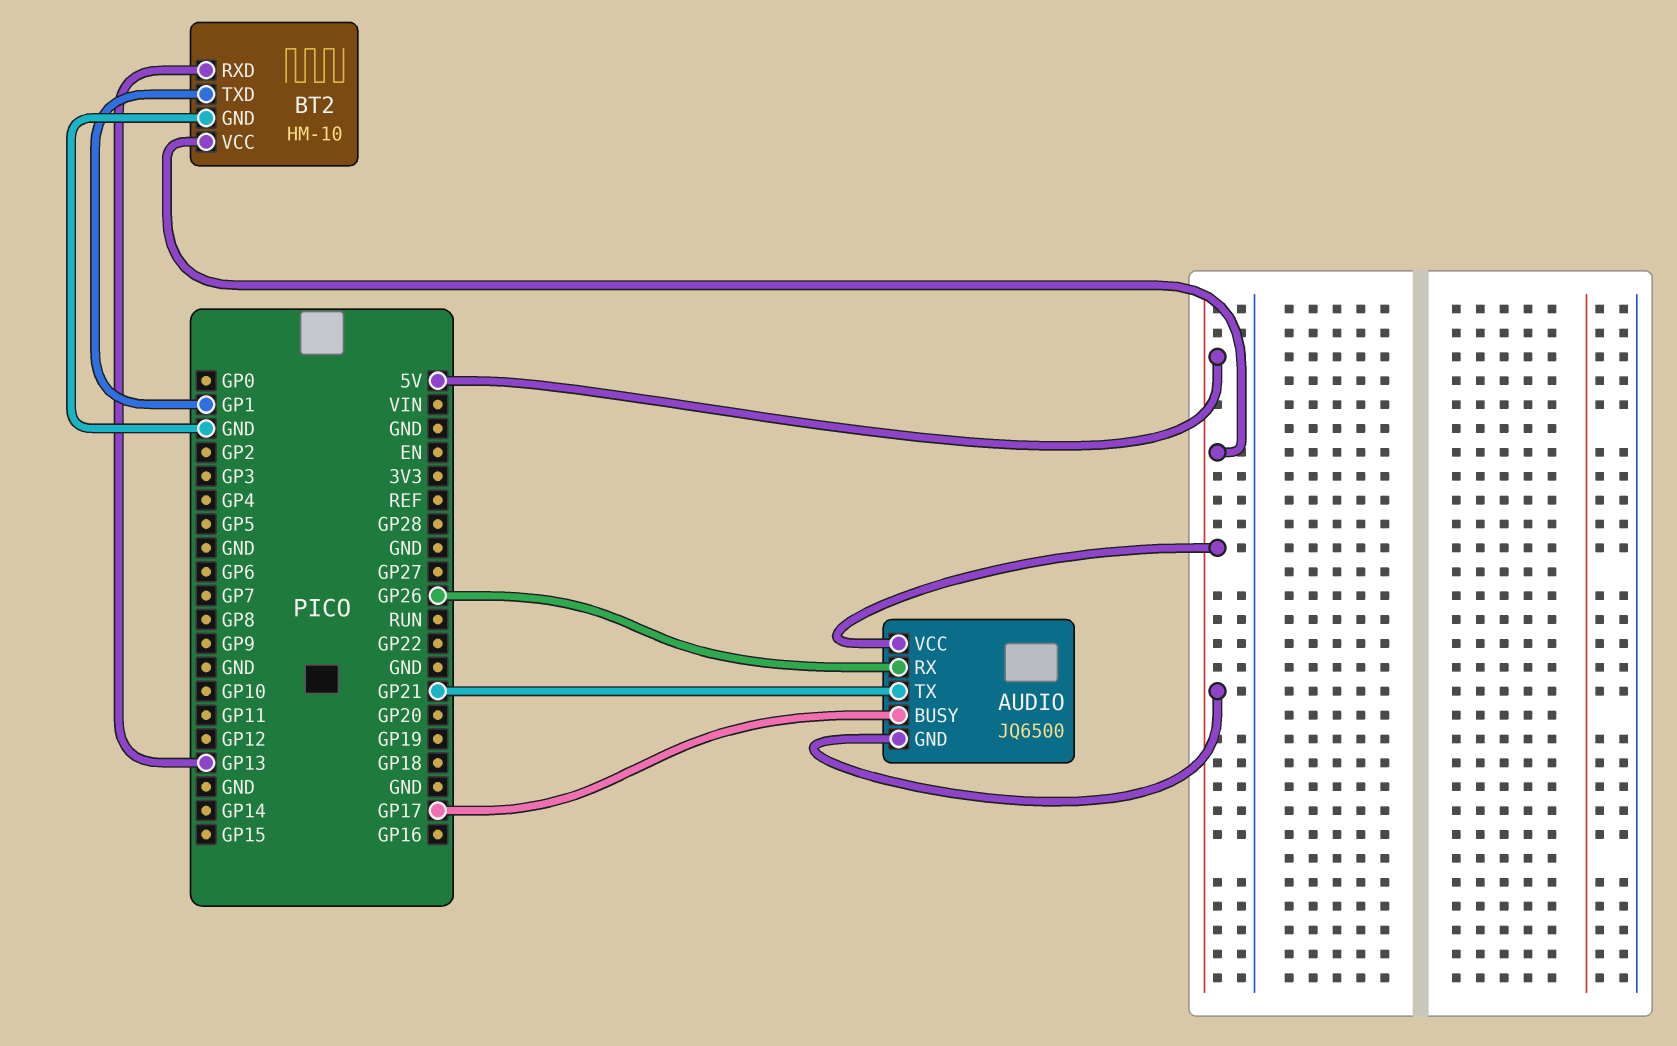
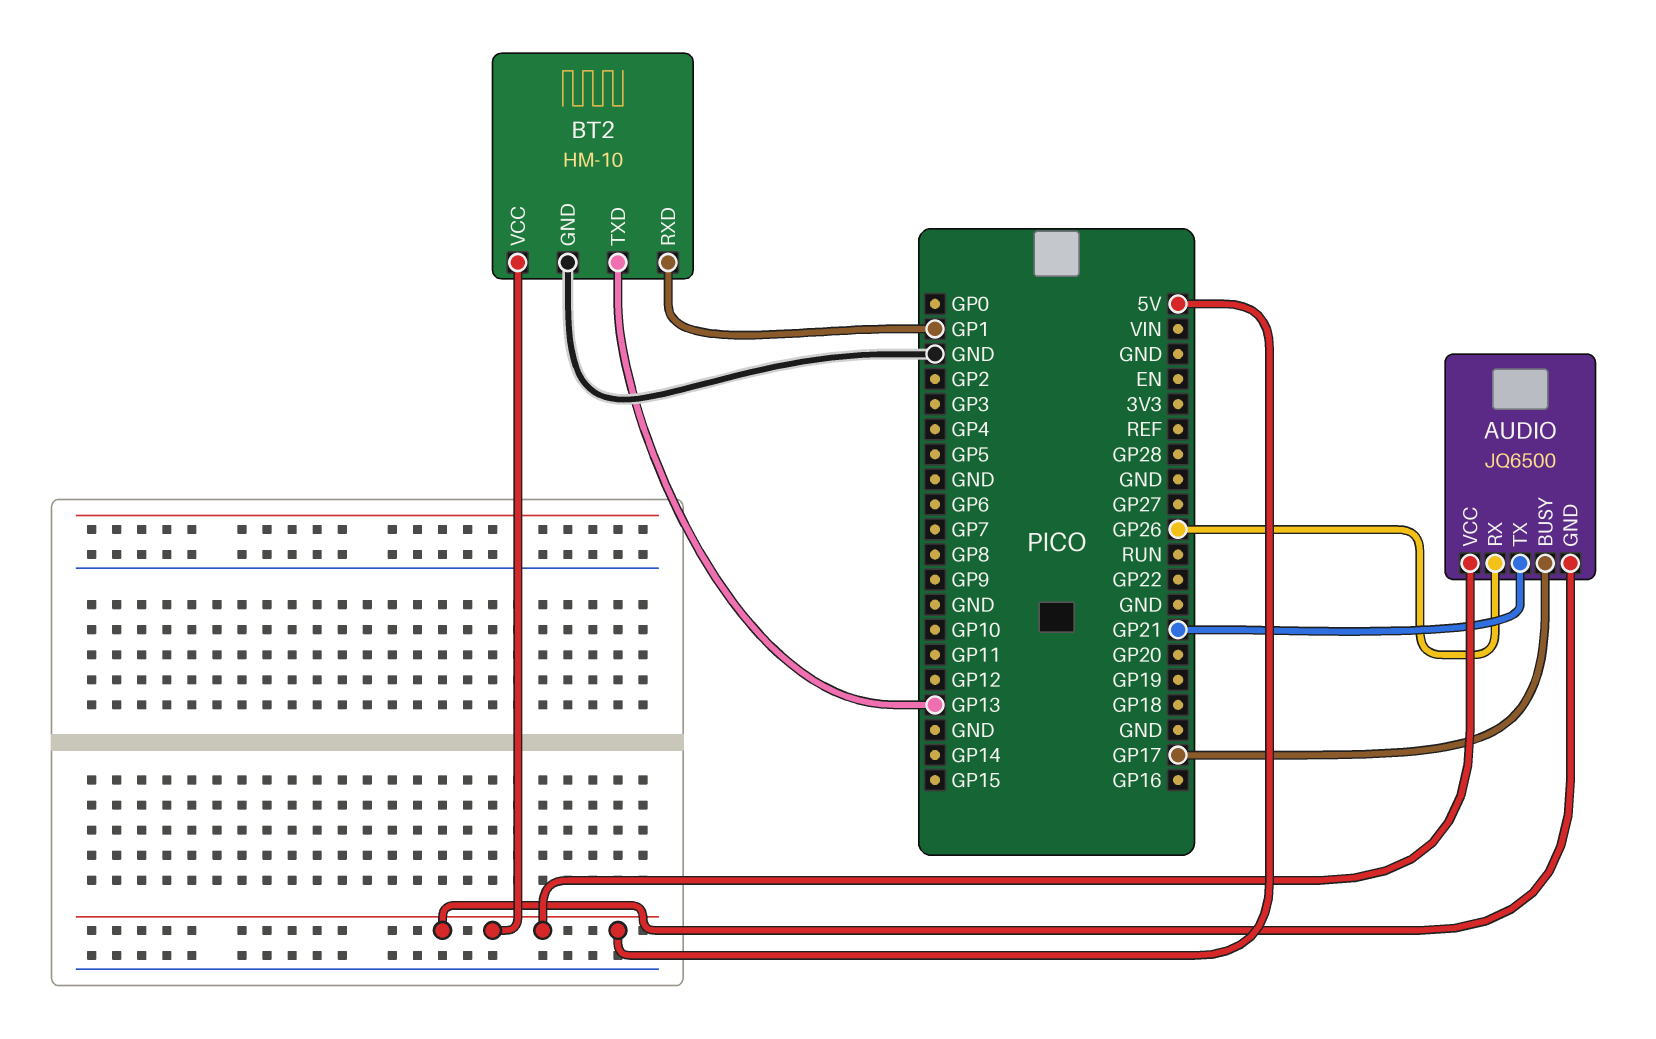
BT2 pin RXD: GP13 -> GP1
BT2 pin TXD: GP1 -> GP13

